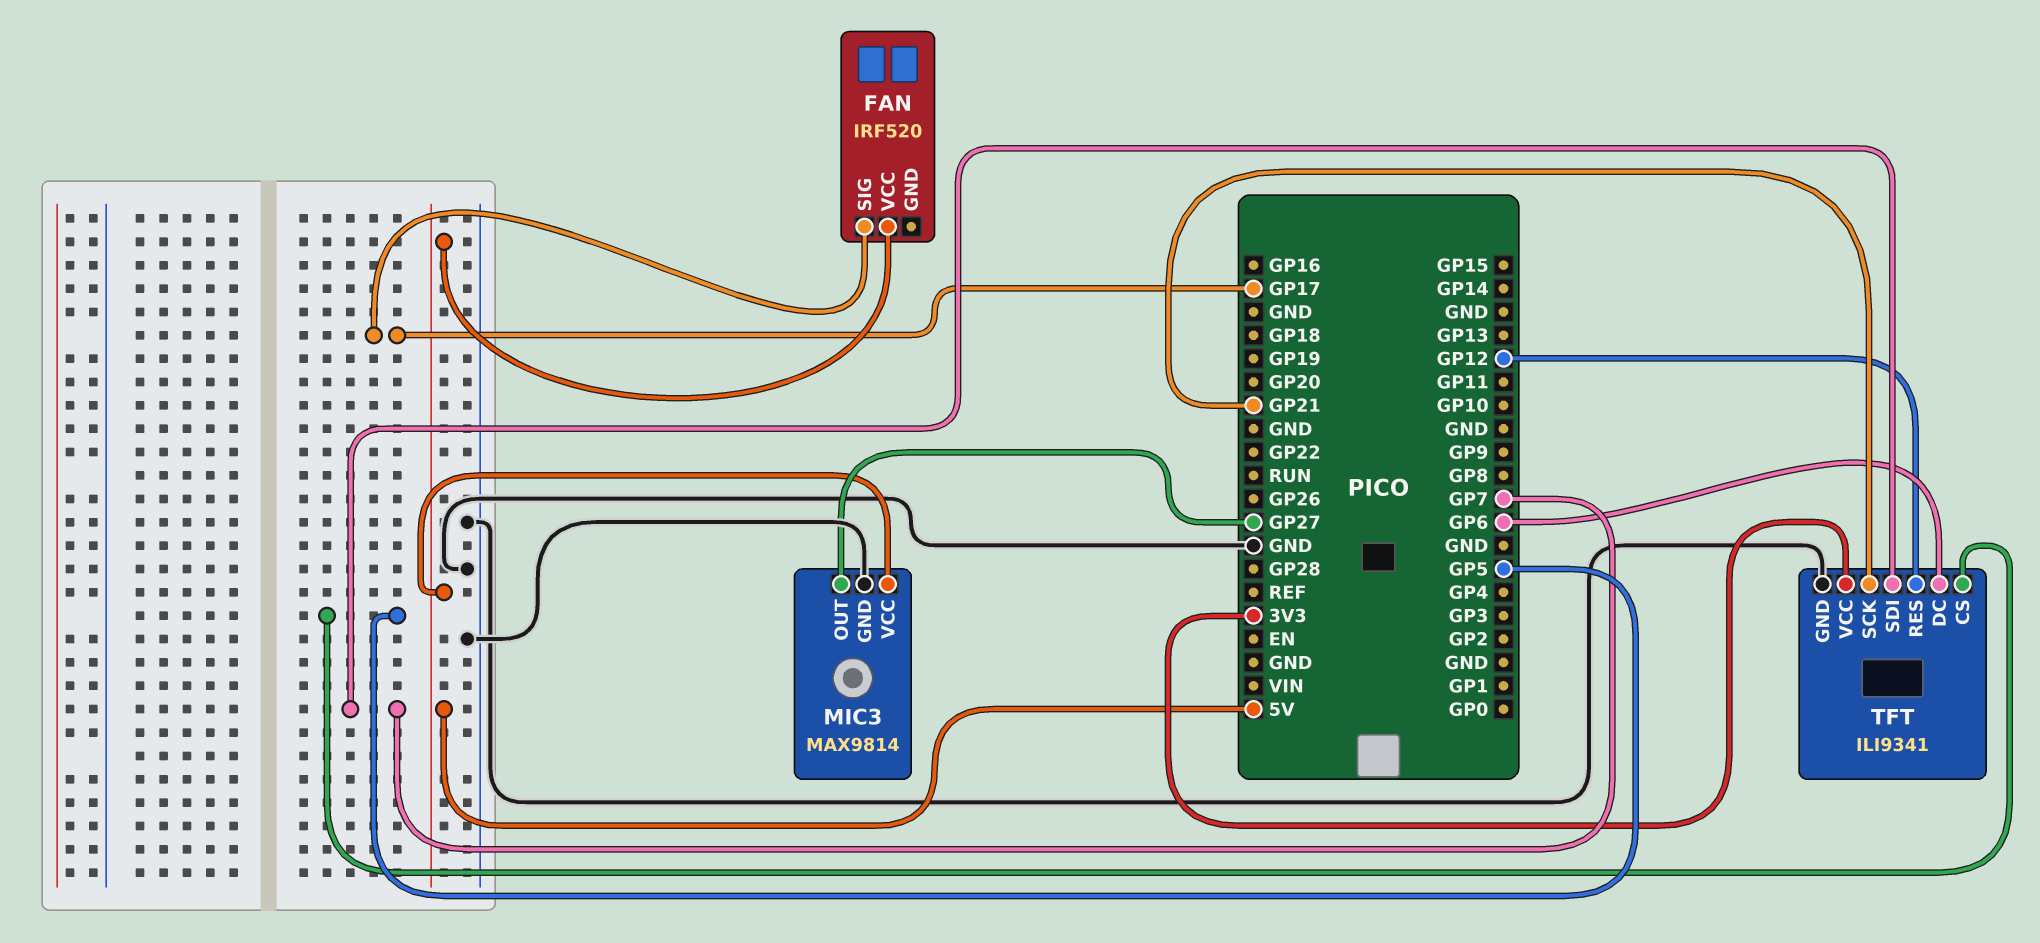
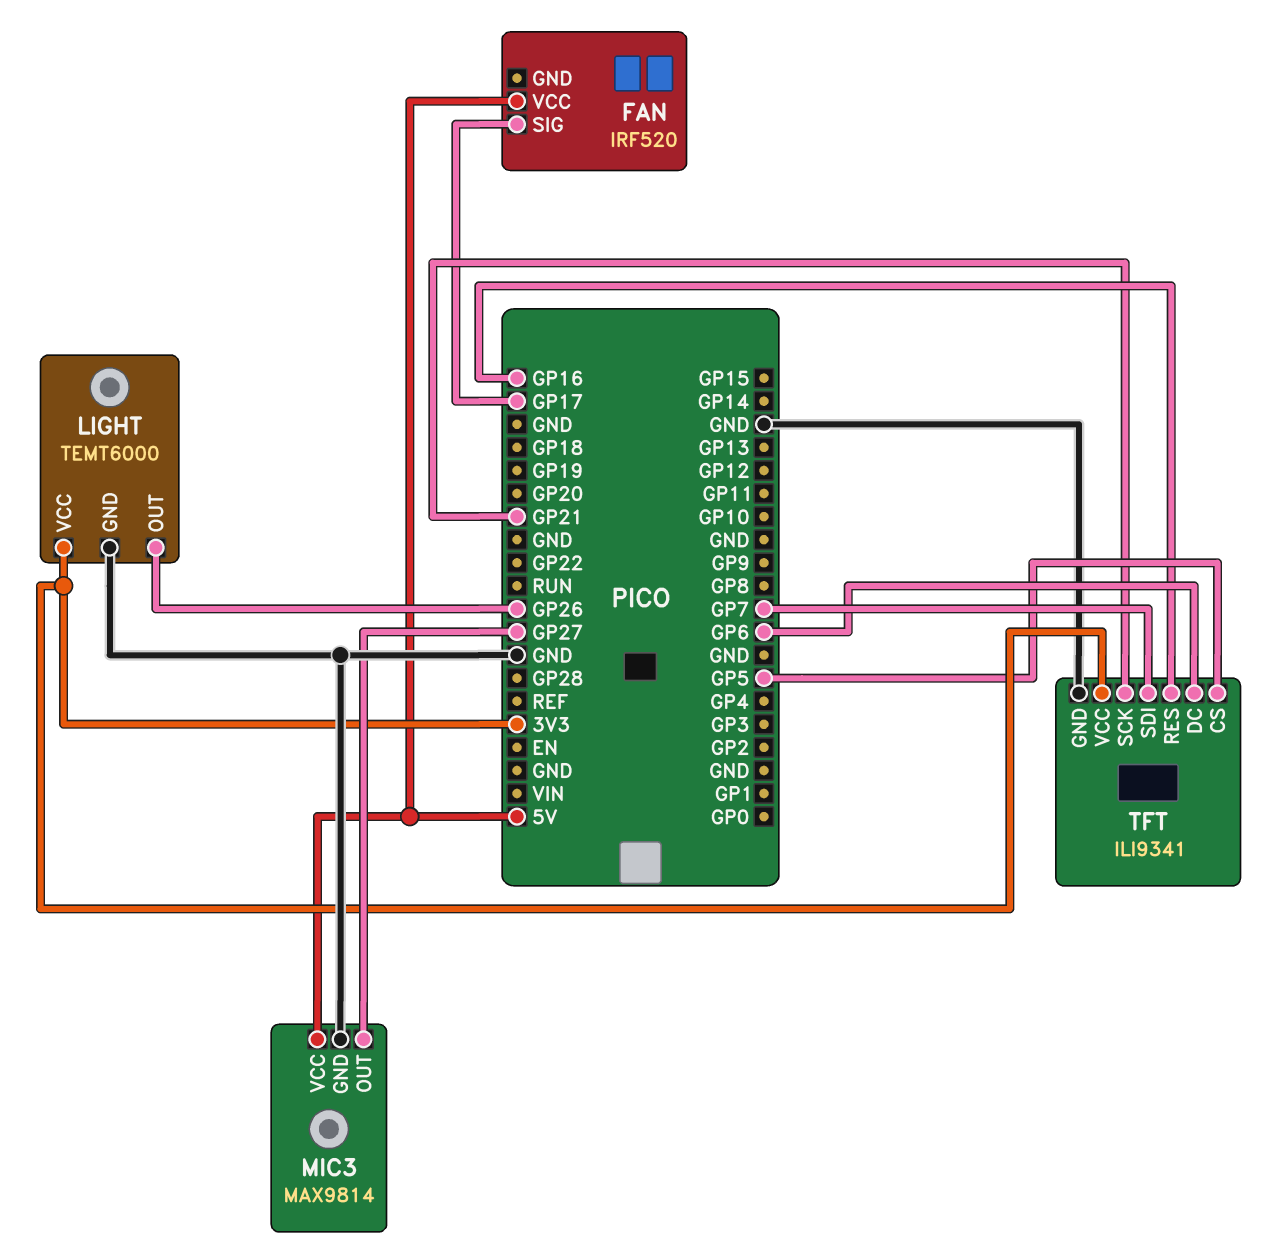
LIGHT: none -> TEMT6000
LIGHT pin GND: none -> GND
LIGHT pin OUT: none -> GP26
LIGHT pin VCC: none -> 3V3
TFT pin RES: GP12 -> GP16

